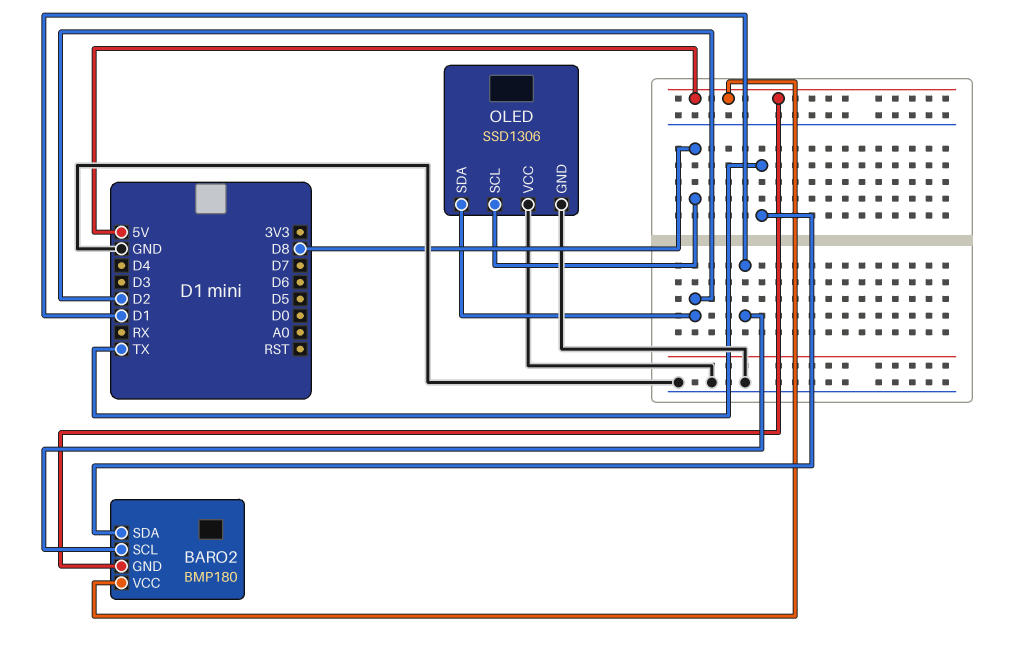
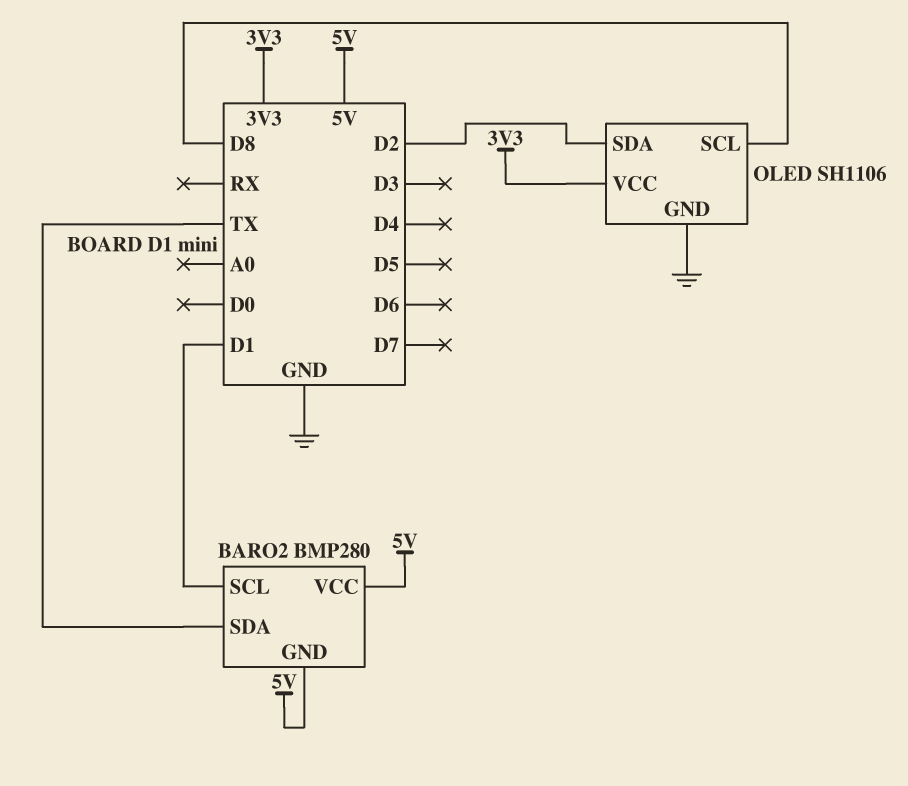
BARO2: BMP180 -> BMP280
OLED: SSD1306 -> SH1106
OLED pin VCC: GND -> 3V3

